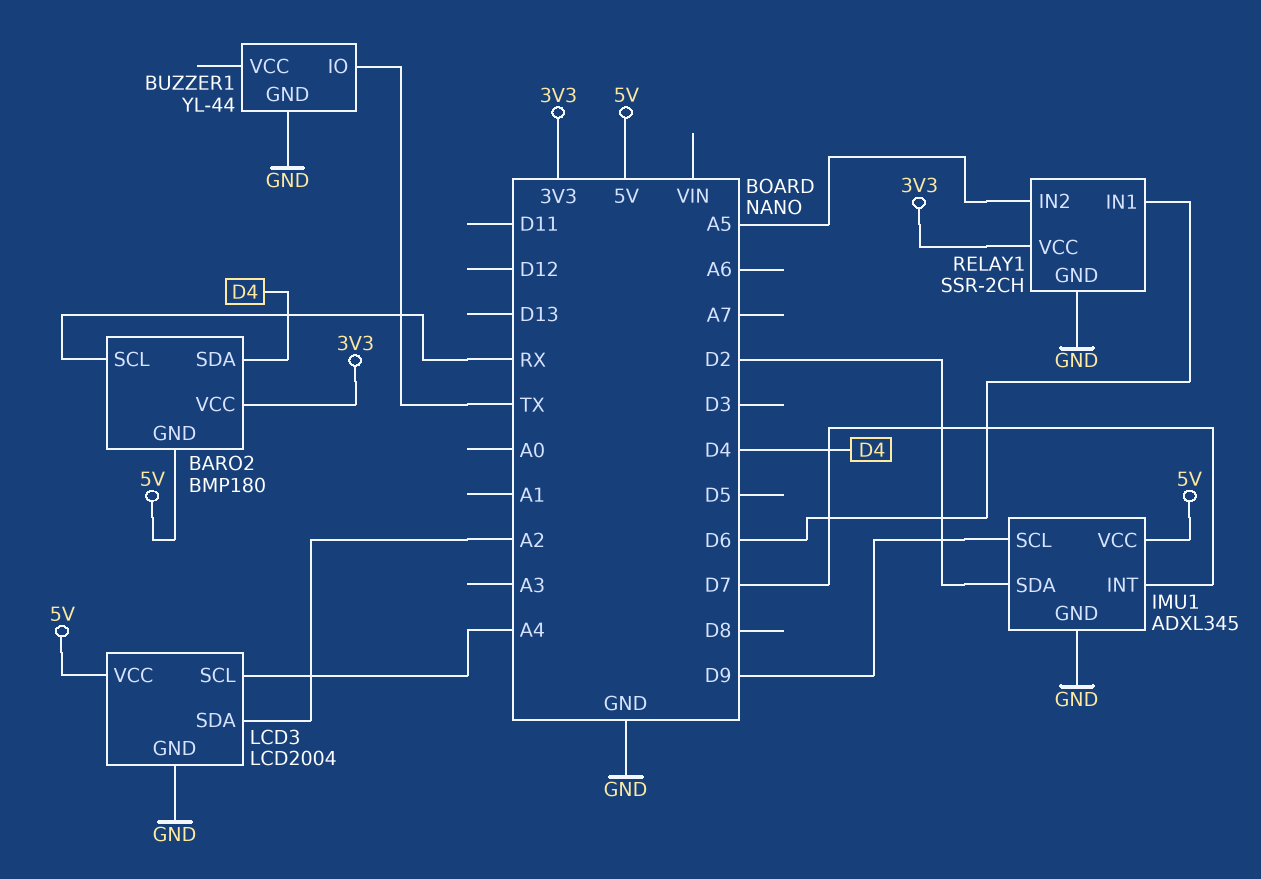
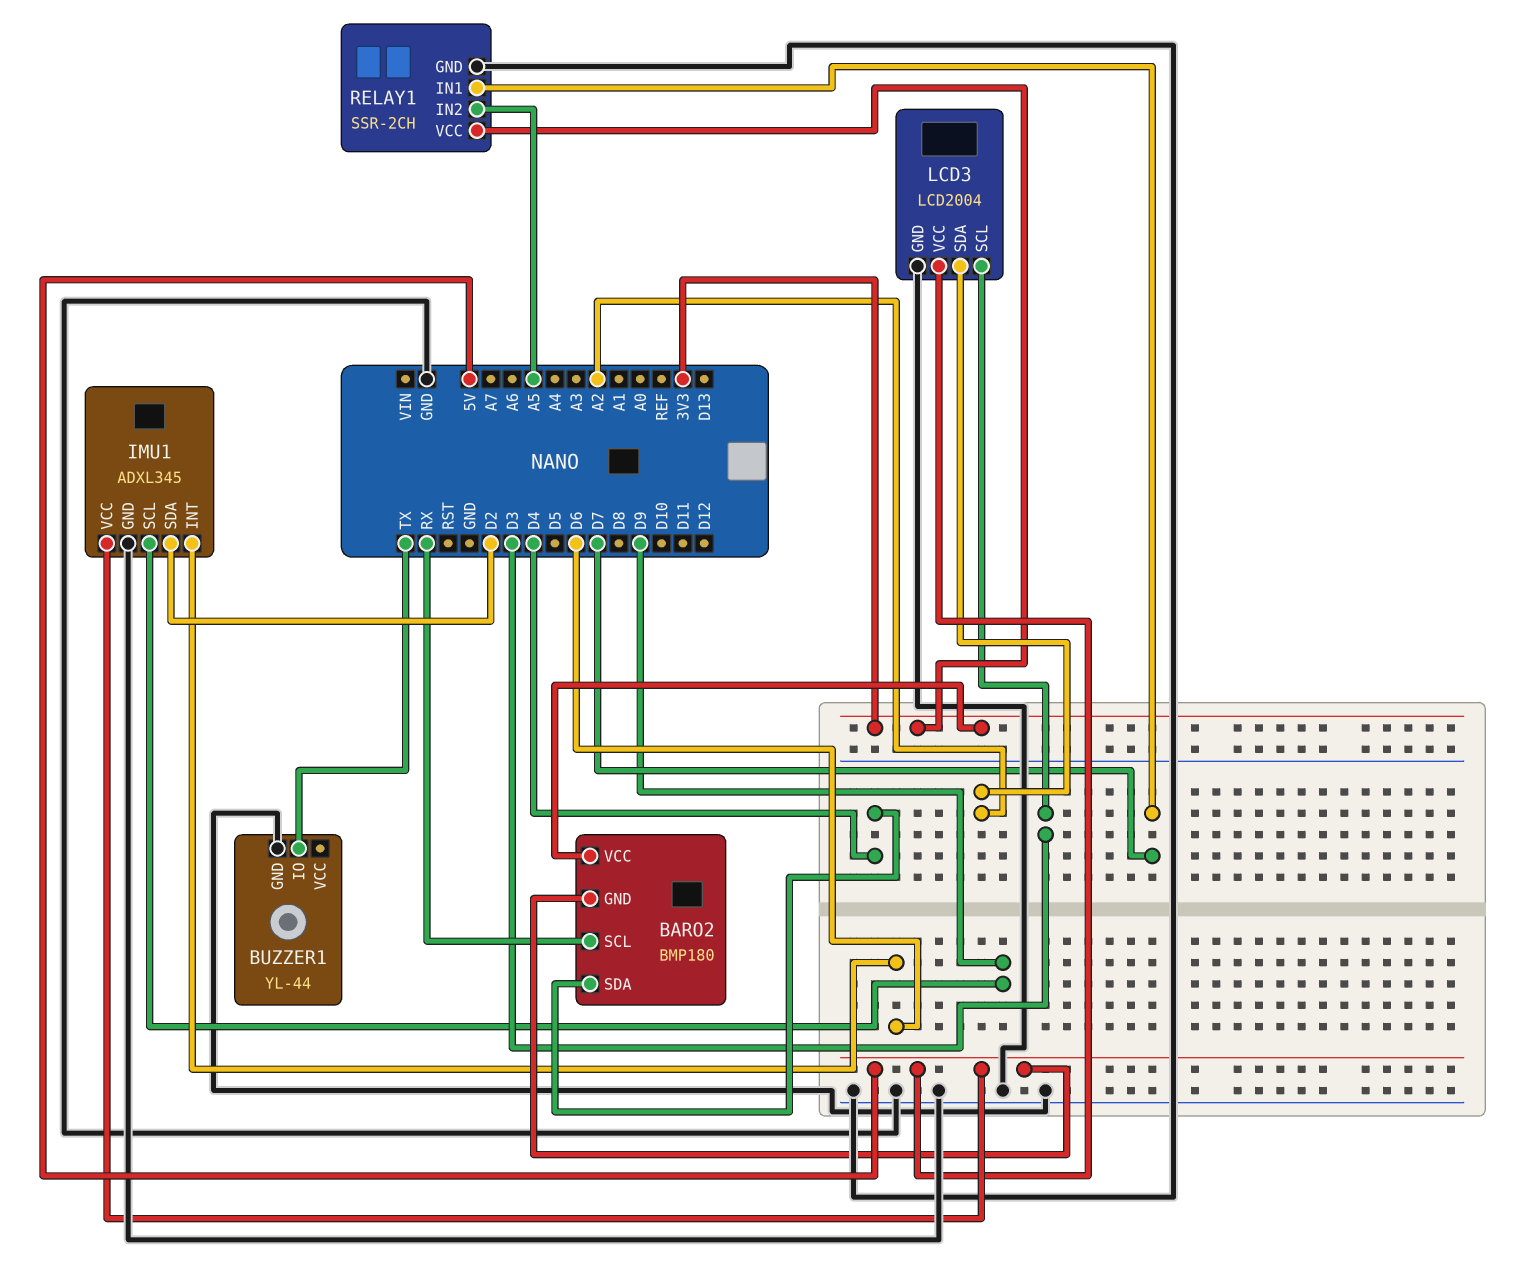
IMU1 pin INT: D7 -> D6
LCD3 pin SCL: A4 -> D3
RELAY1 pin IN1: D6 -> D7

